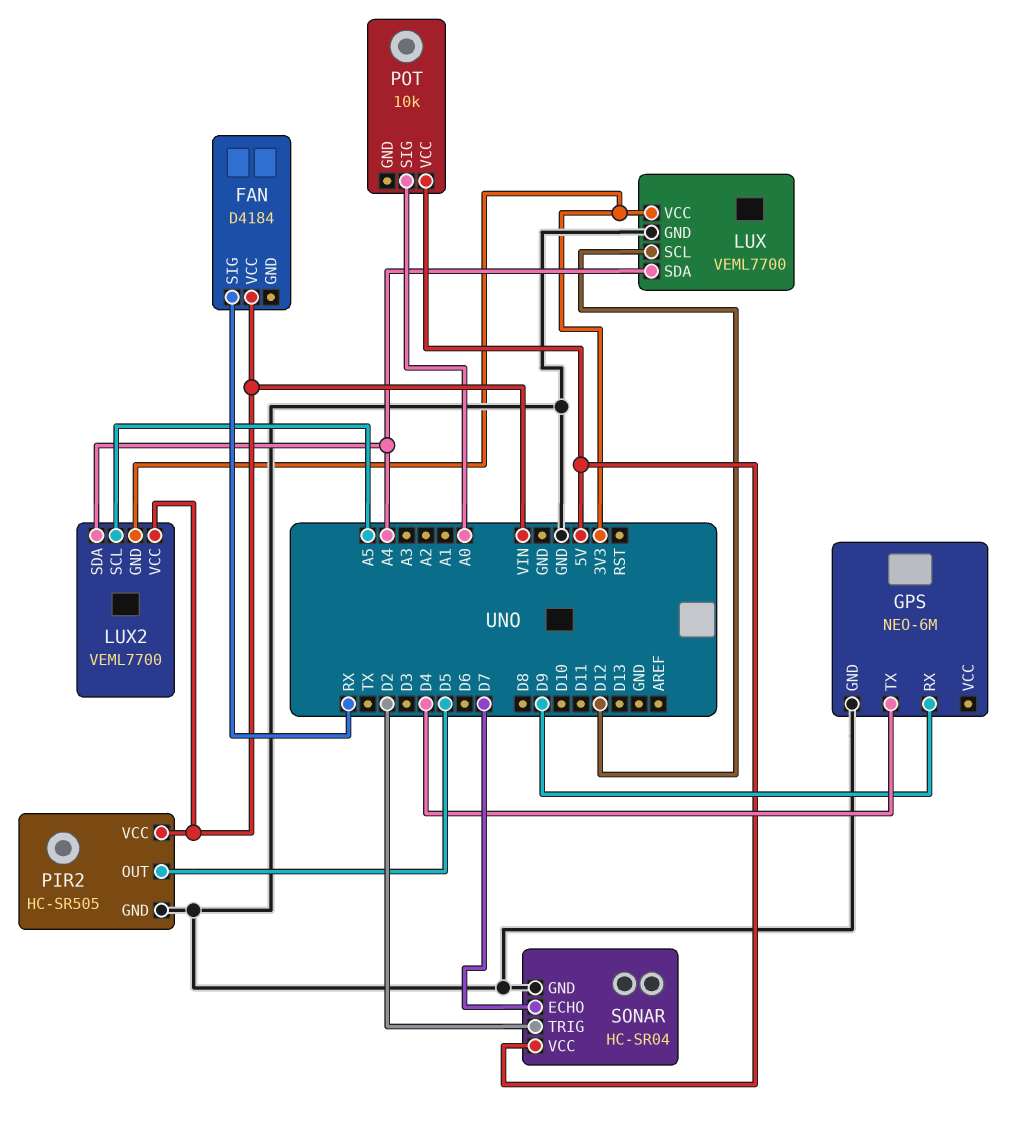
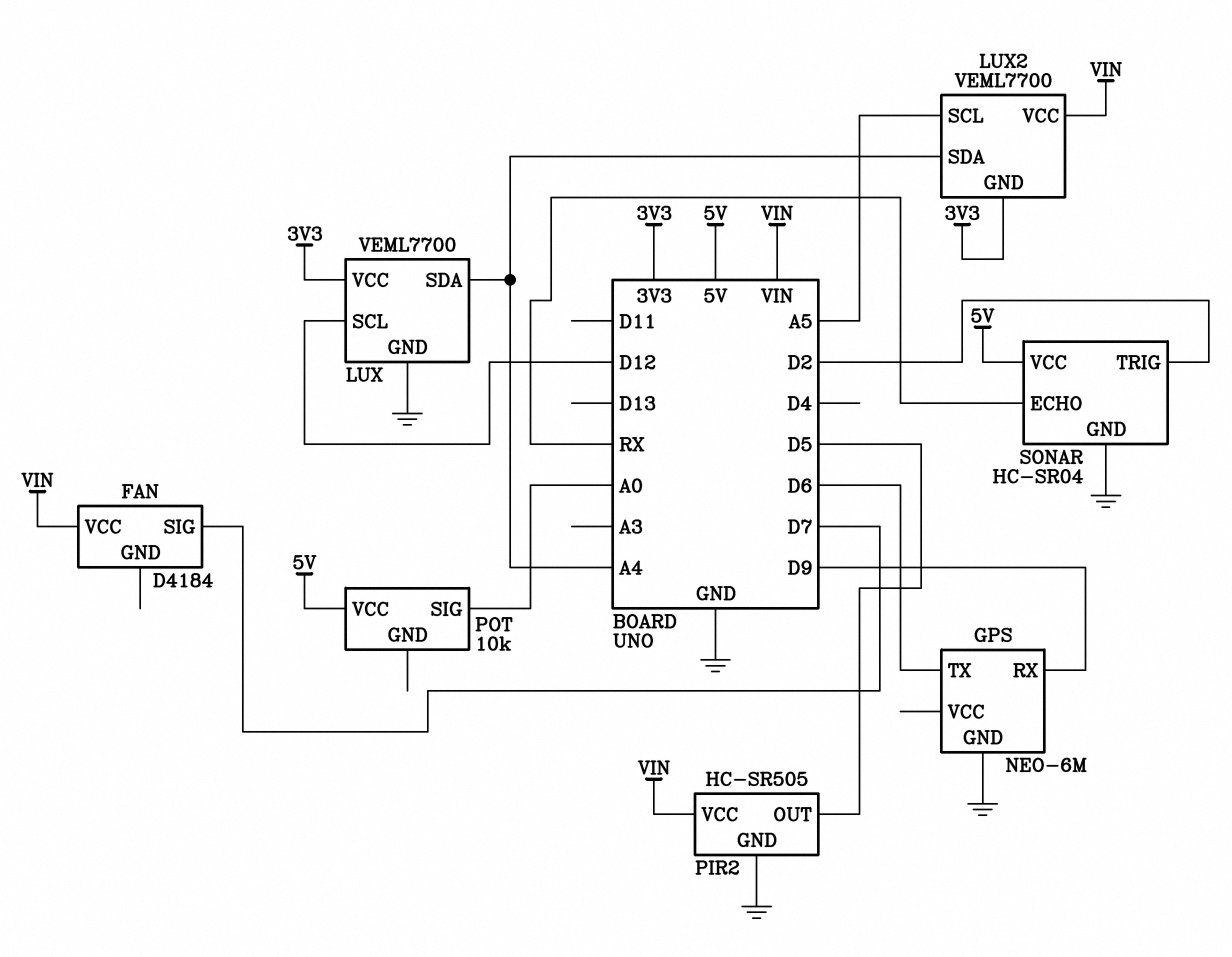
FAN pin SIG: RX -> D7
GPS pin TX: D4 -> D6
SONAR pin ECHO: D7 -> RX

